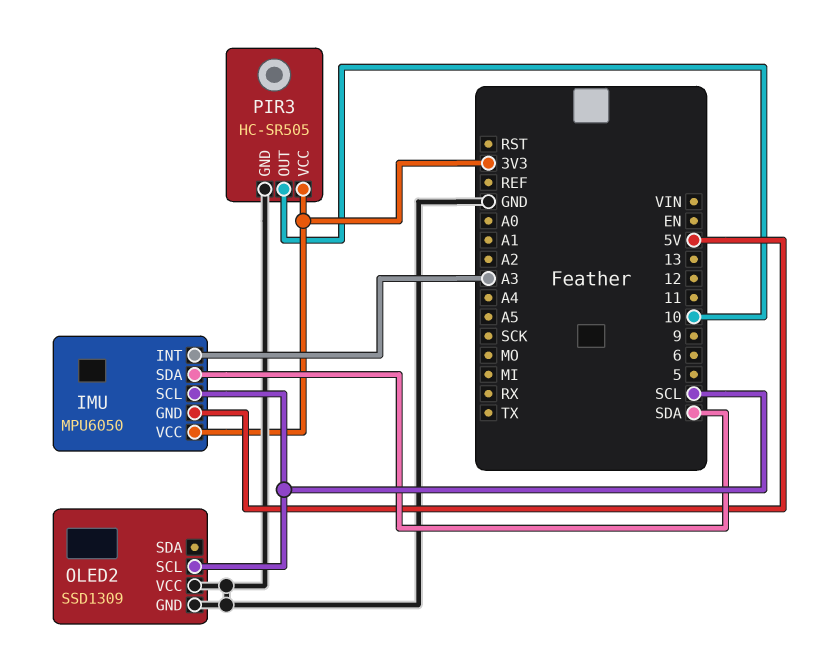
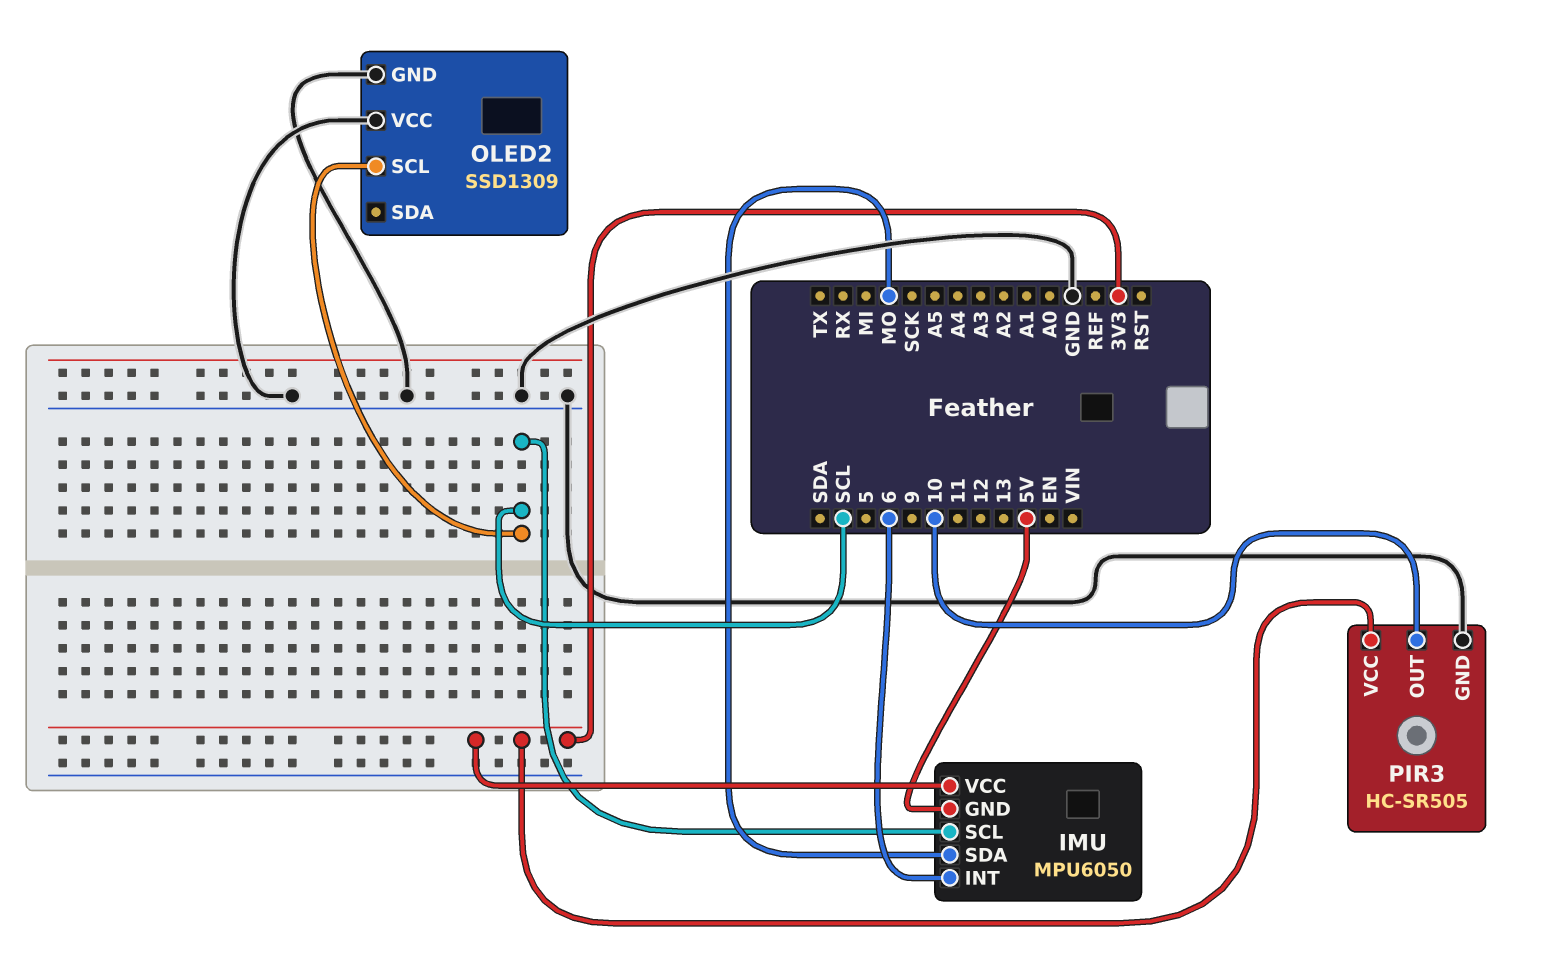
IMU pin INT: A3 -> 6
IMU pin SDA: SDA -> MO

